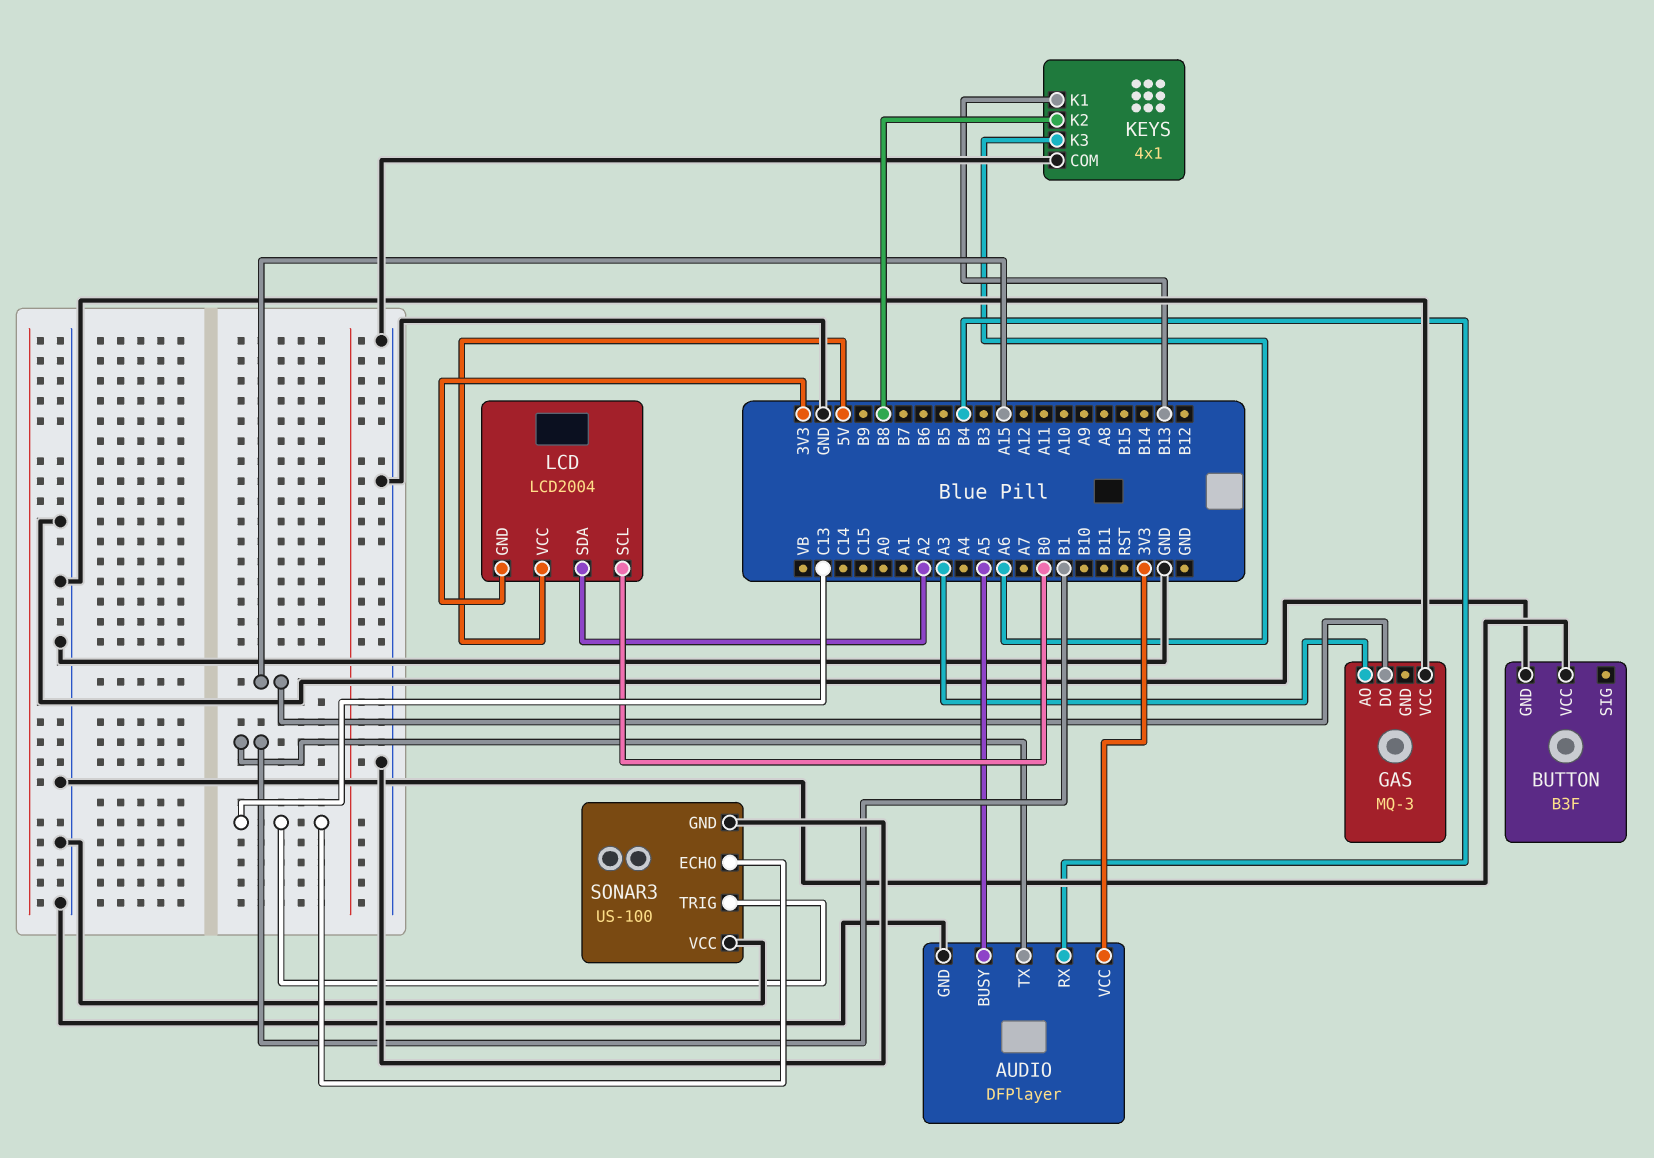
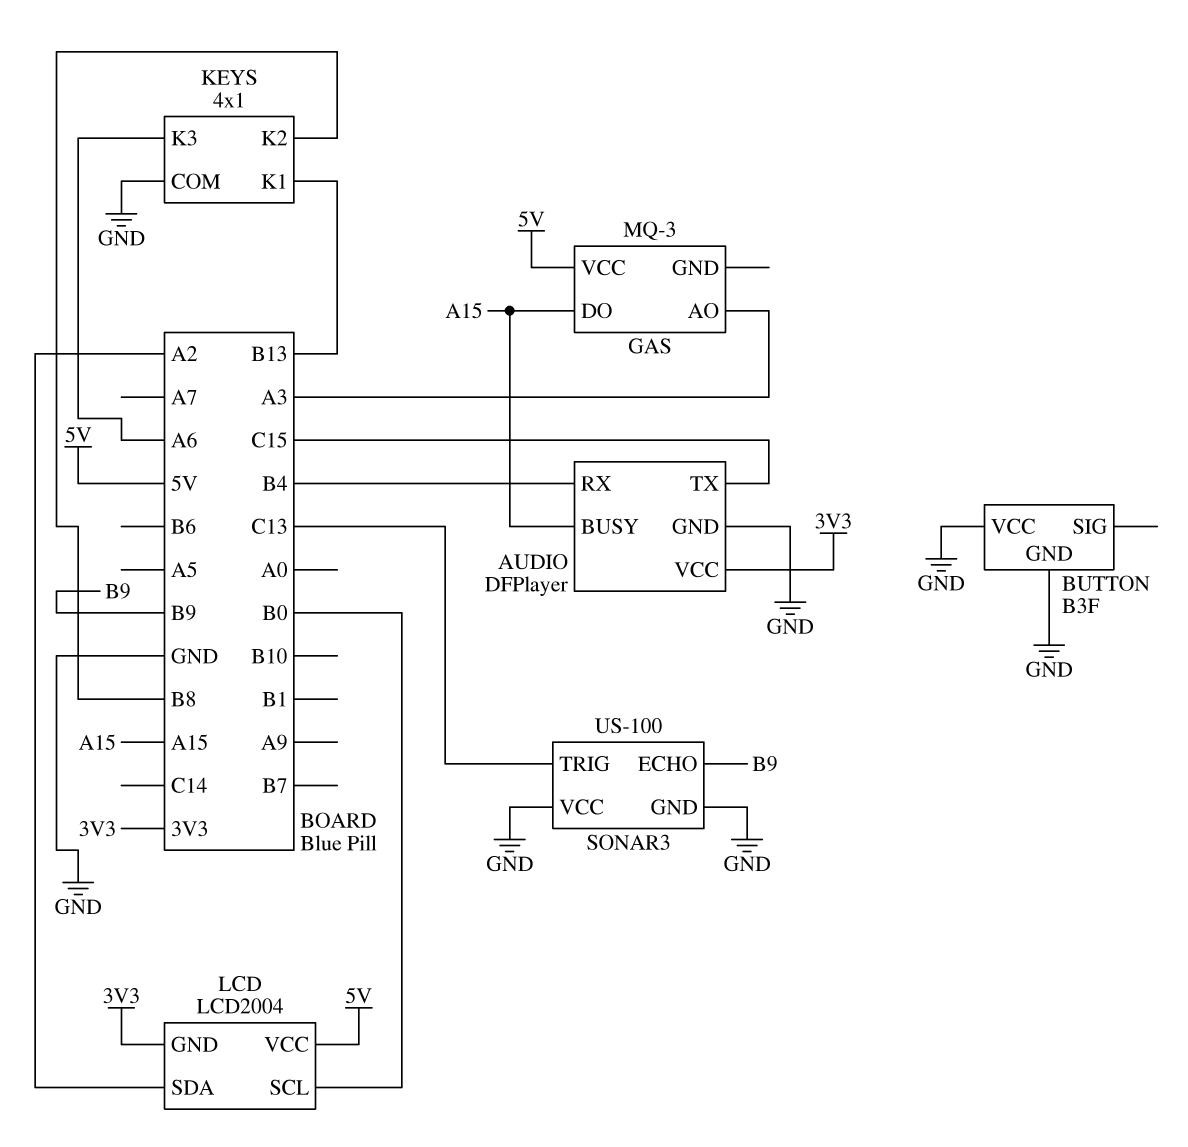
AUDIO pin BUSY: A5 -> A15
AUDIO pin TX: B1 -> C15
GAS pin VCC: GND -> 5V
SONAR3 pin ECHO: C13 -> B9

